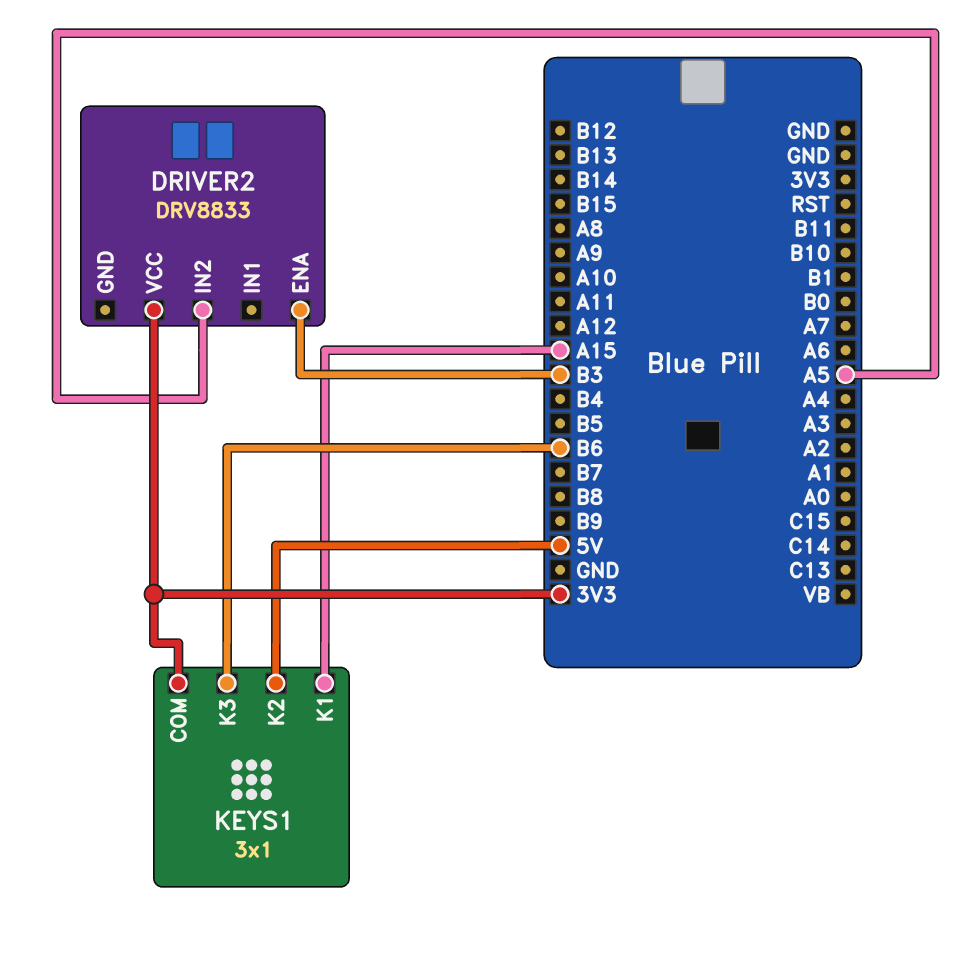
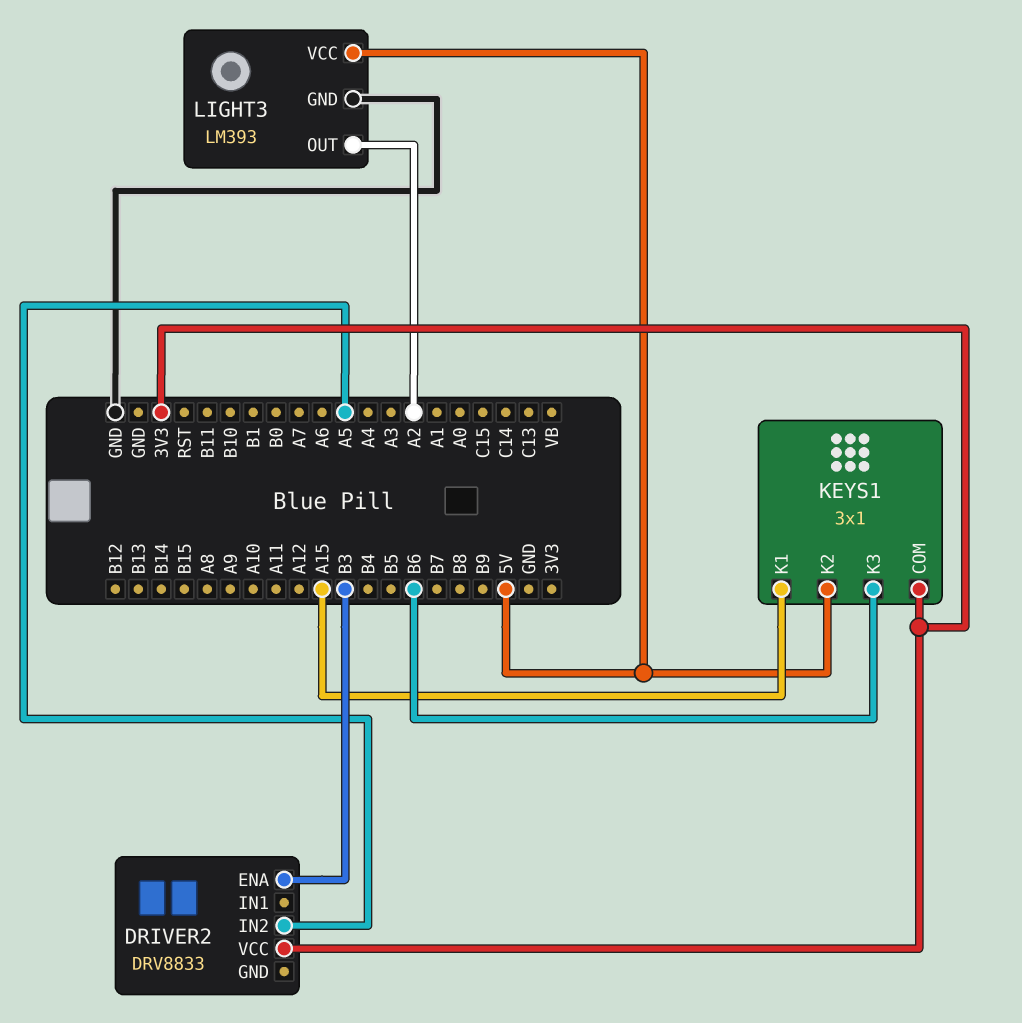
LIGHT3: none -> LM393
LIGHT3 pin GND: none -> GND
LIGHT3 pin OUT: none -> A2
LIGHT3 pin VCC: none -> 5V

